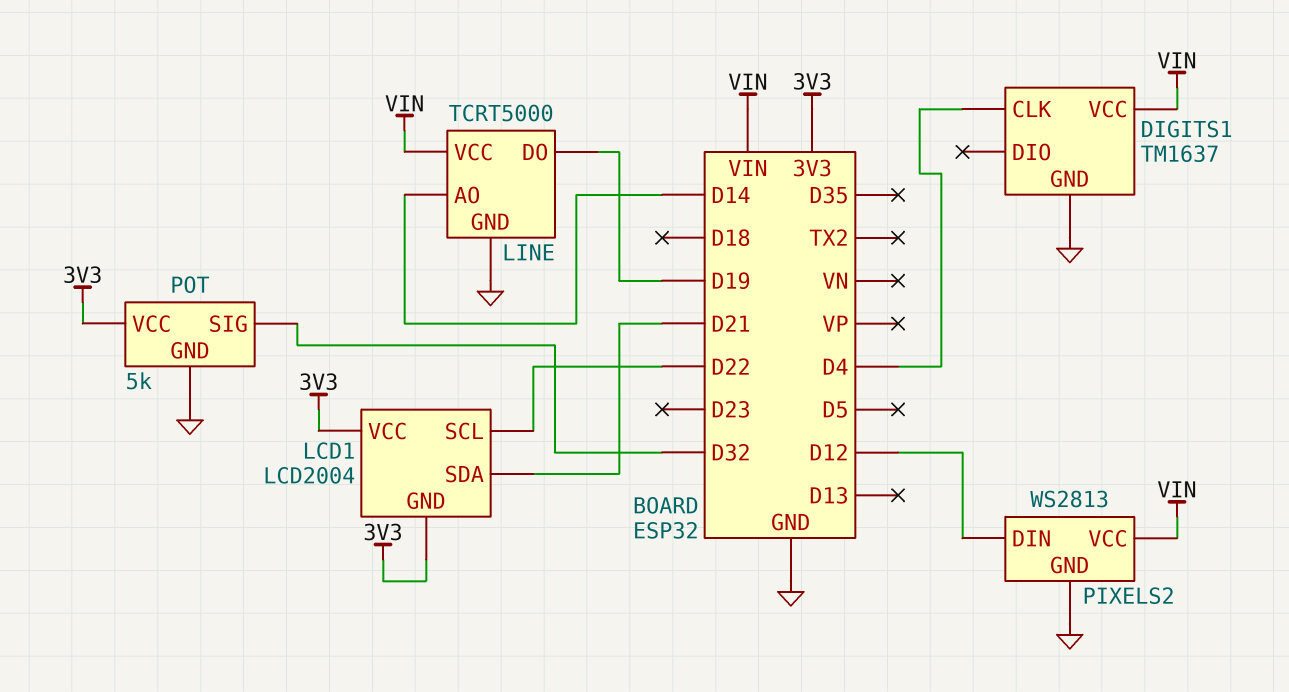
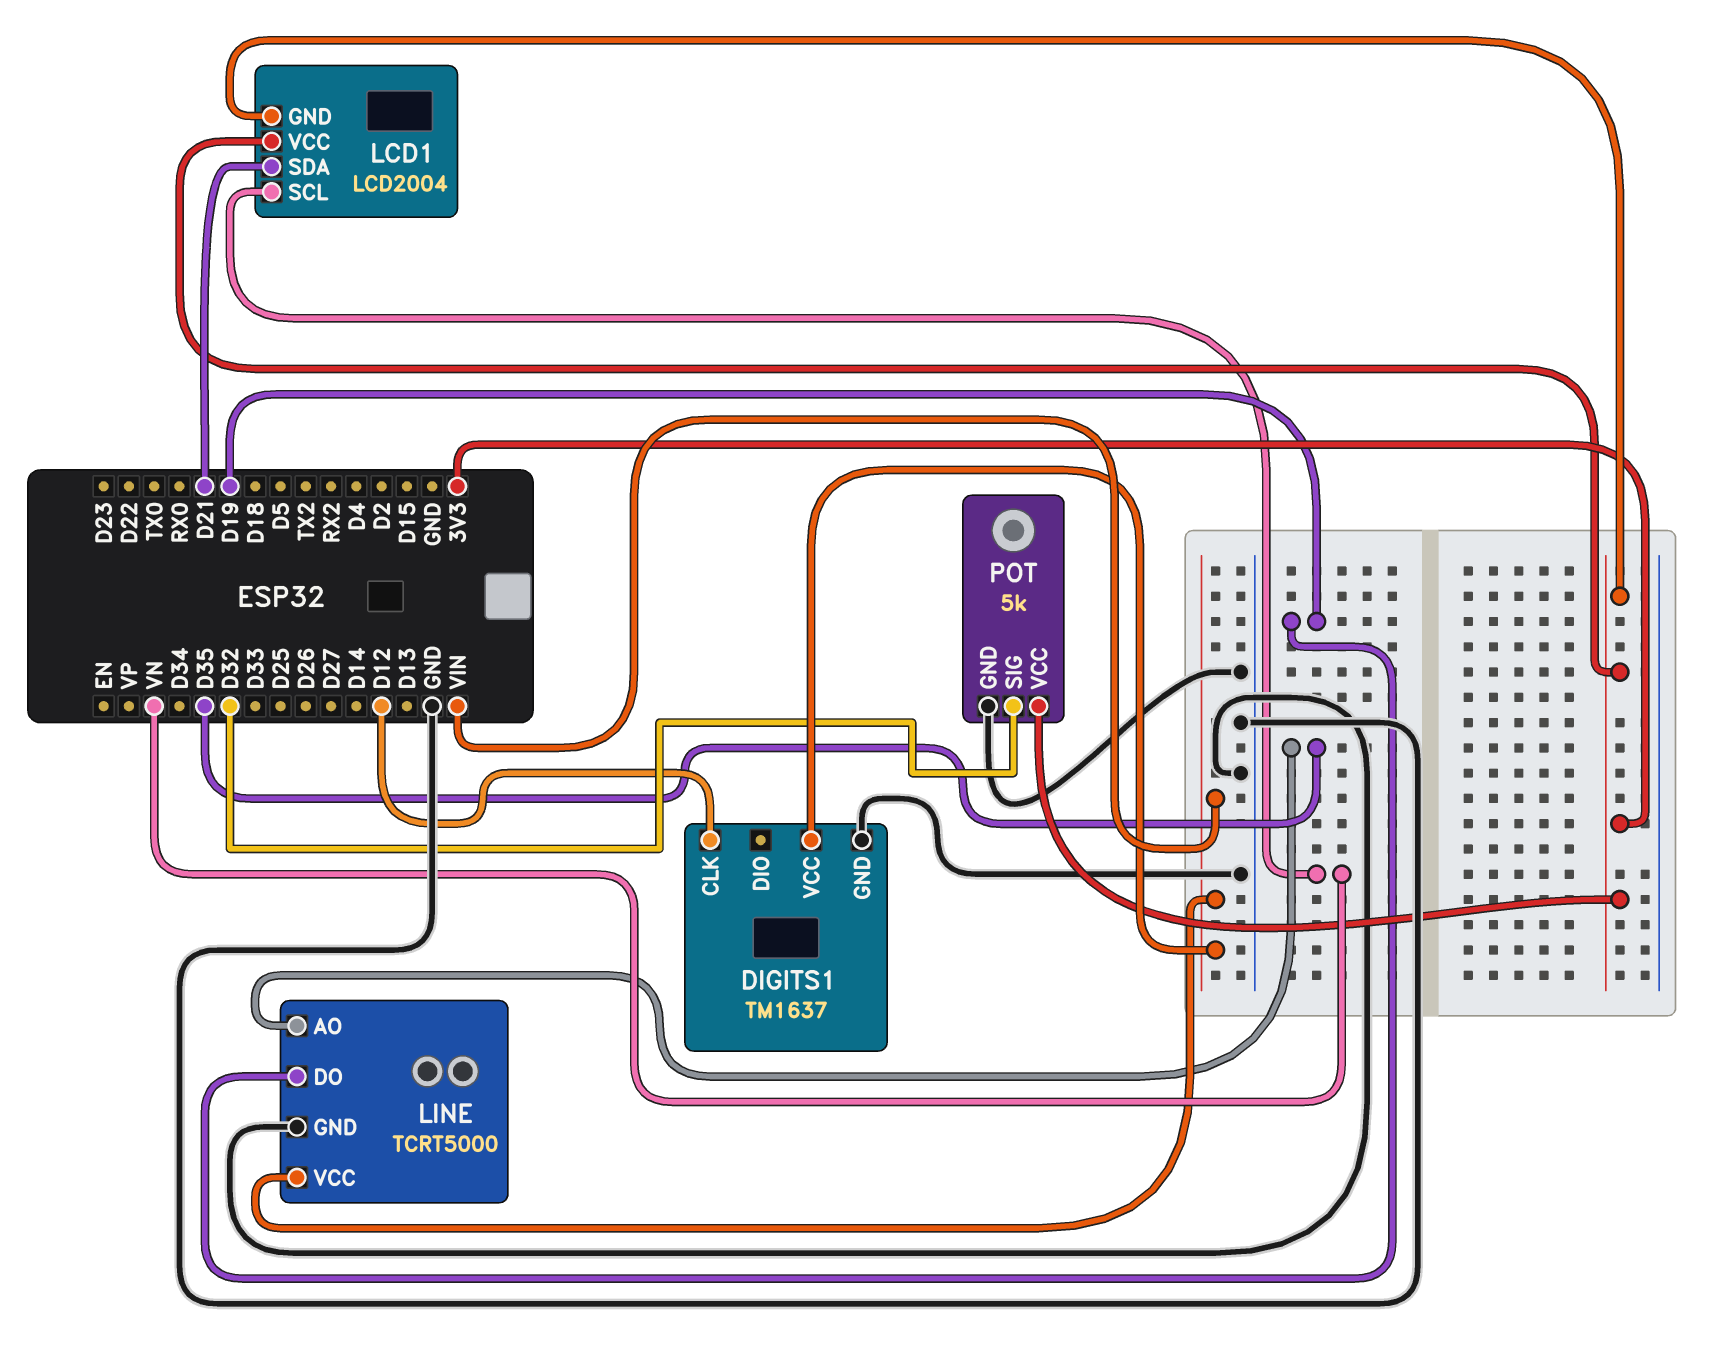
DIGITS1 pin CLK: D4 -> D12
LCD1 pin SCL: D22 -> VN
LINE pin AO: D14 -> D35
PIXELS2: WS2813 -> none
PIXELS2 pin DIN: D12 -> none
PIXELS2 pin GND: GND -> none
PIXELS2 pin VCC: VIN -> none

